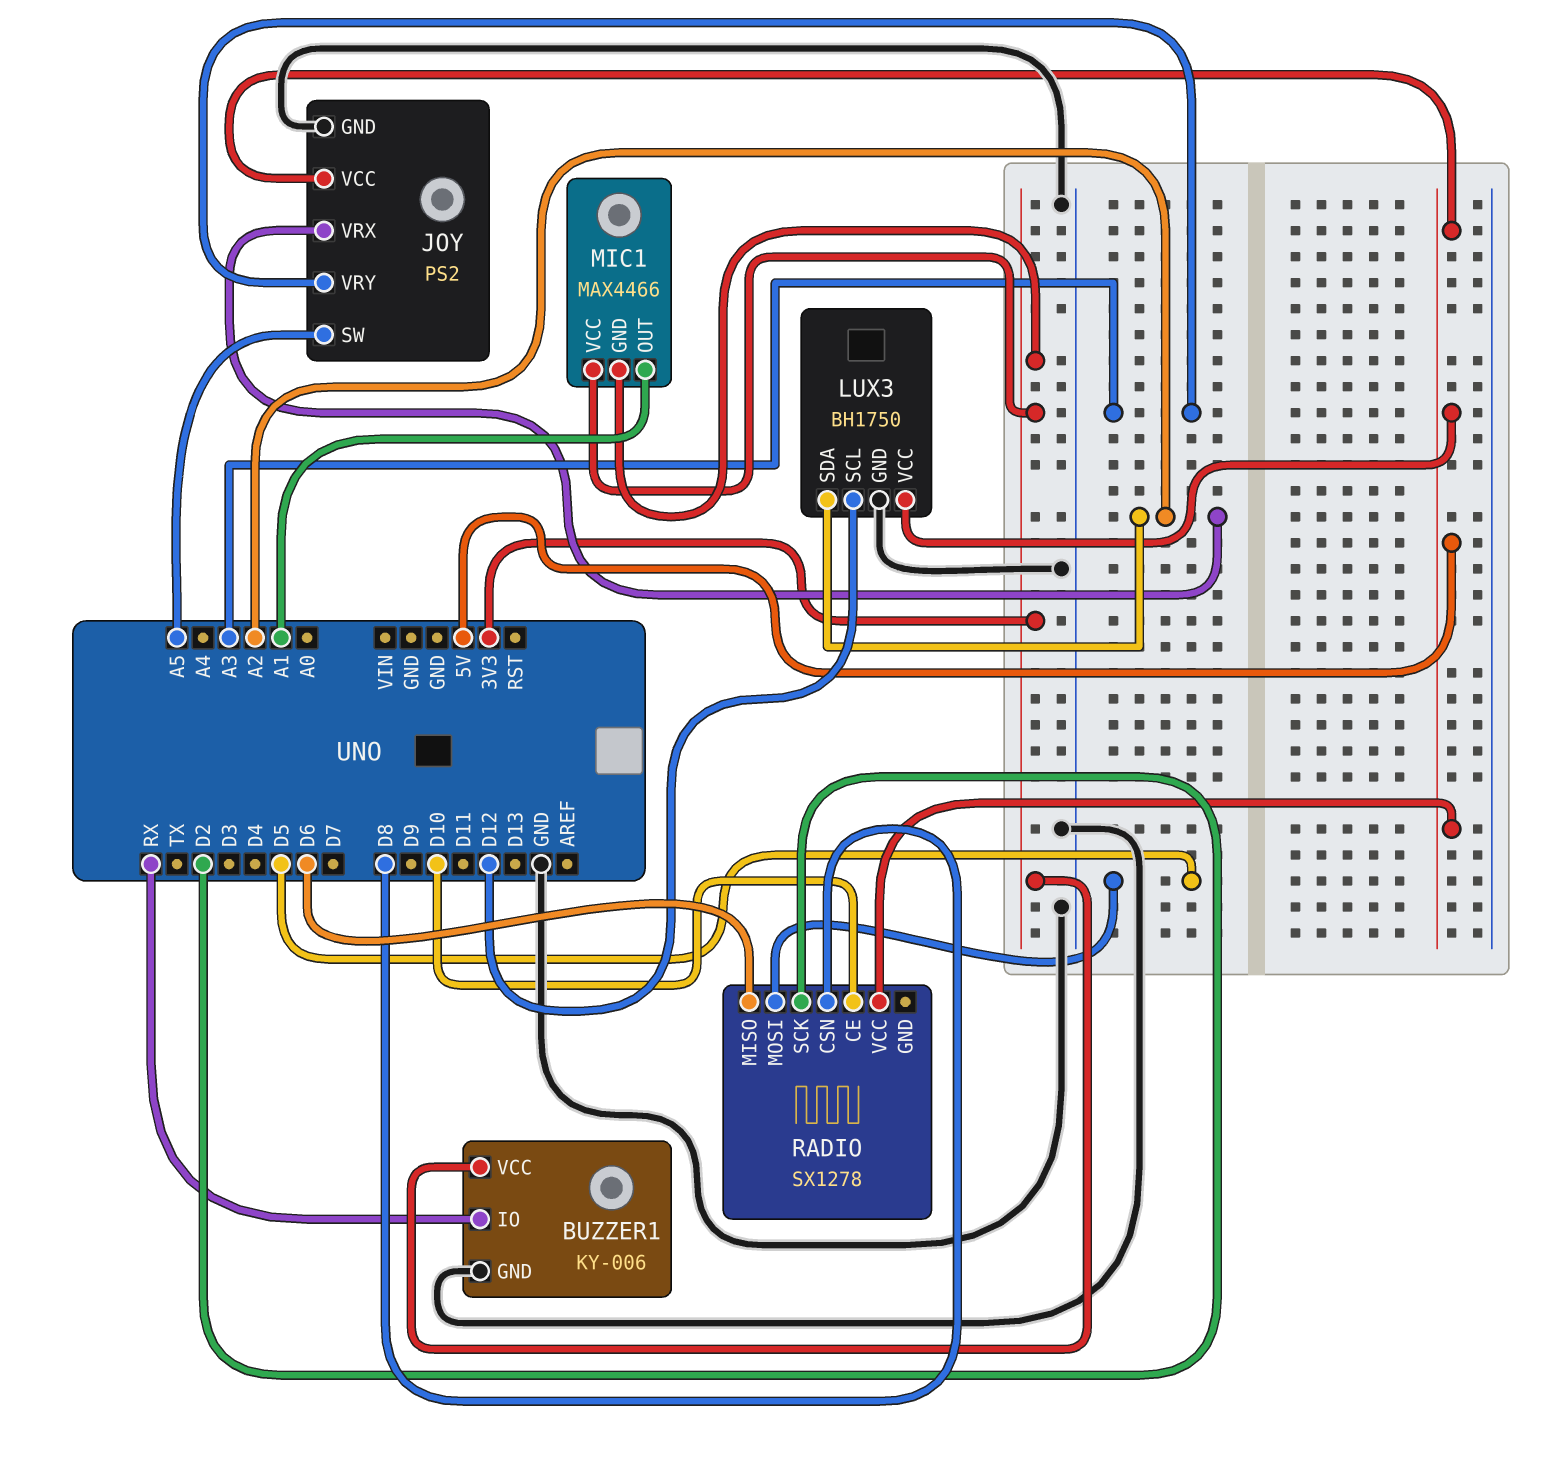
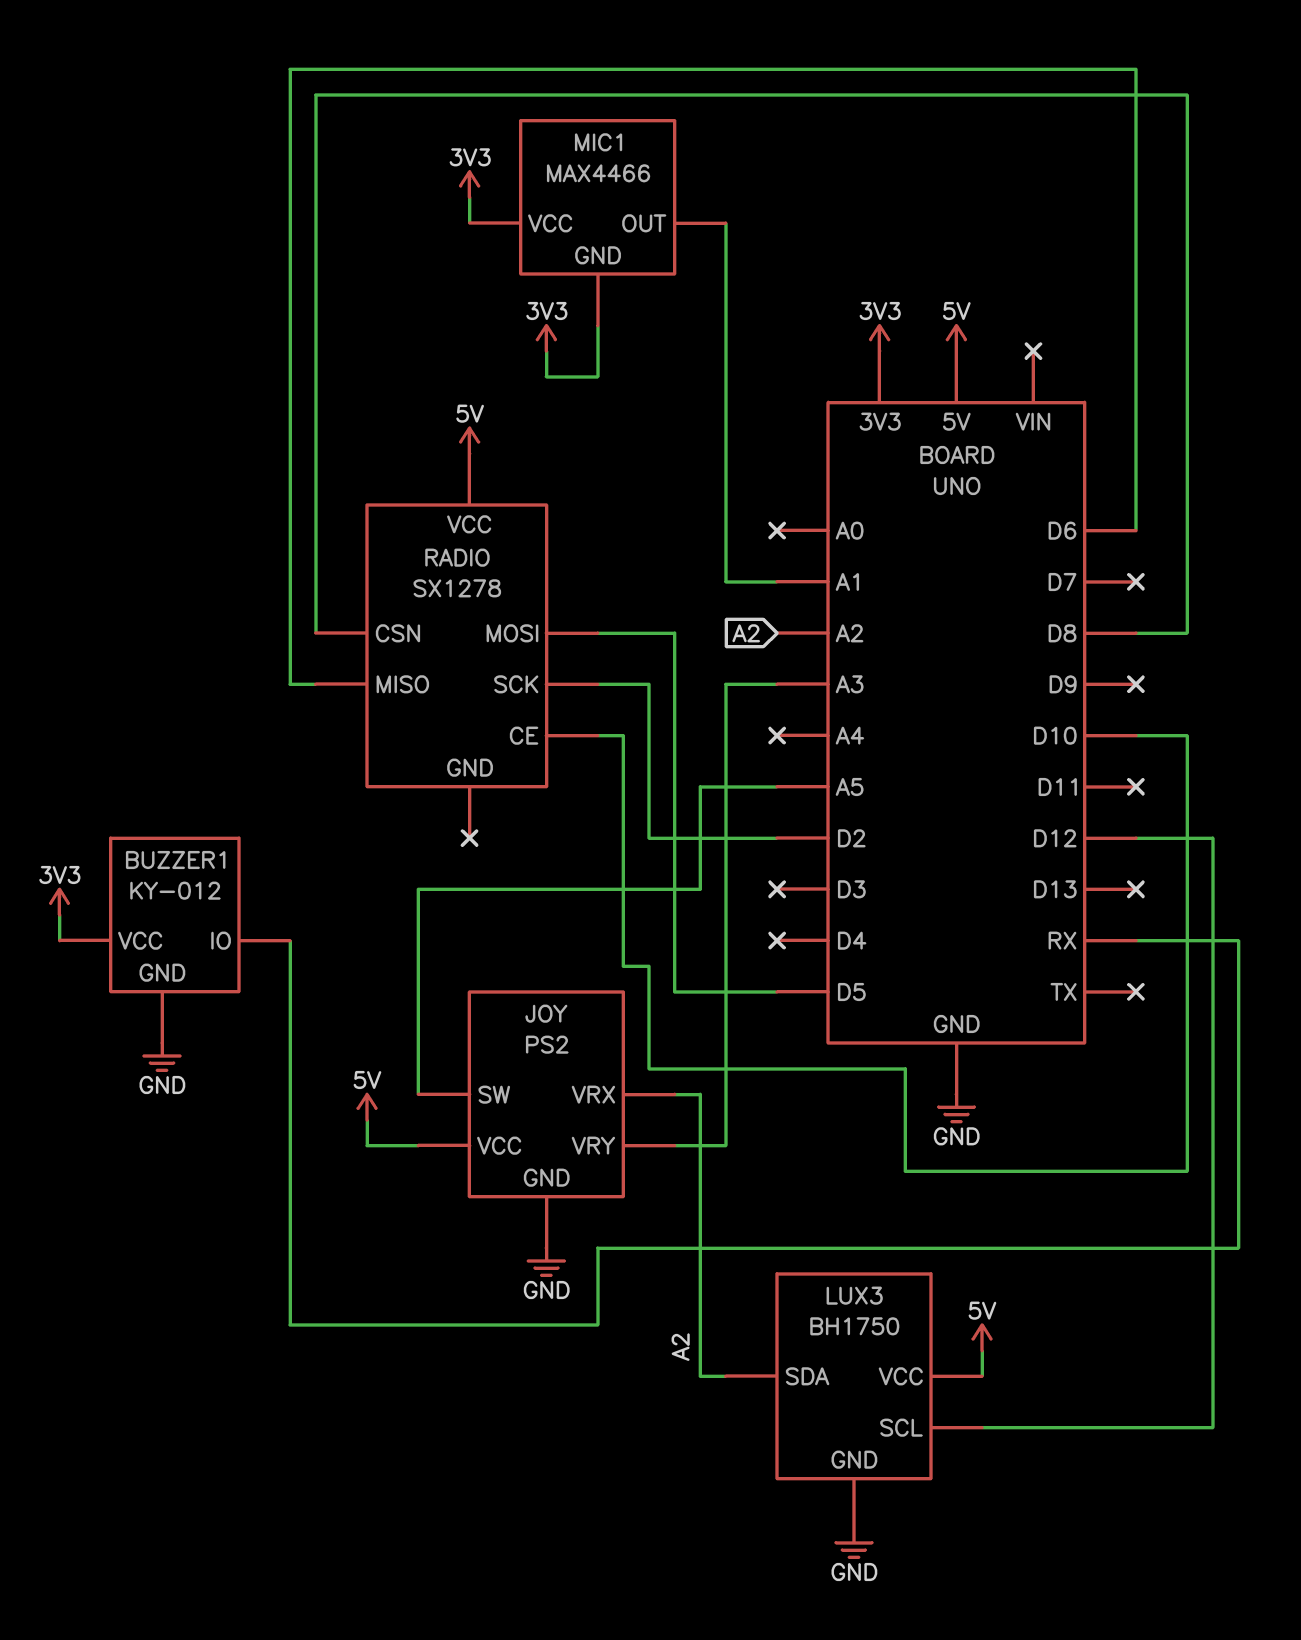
BUZZER1: KY-006 -> KY-012

